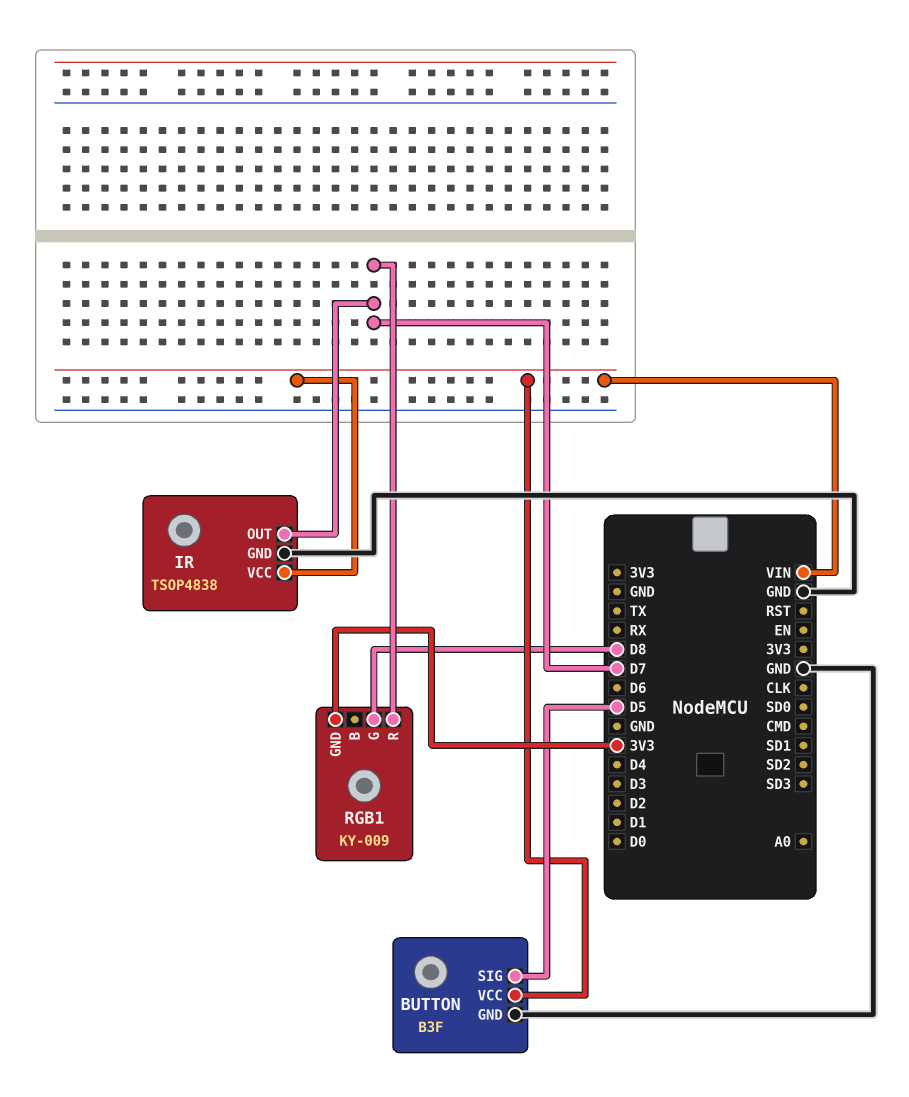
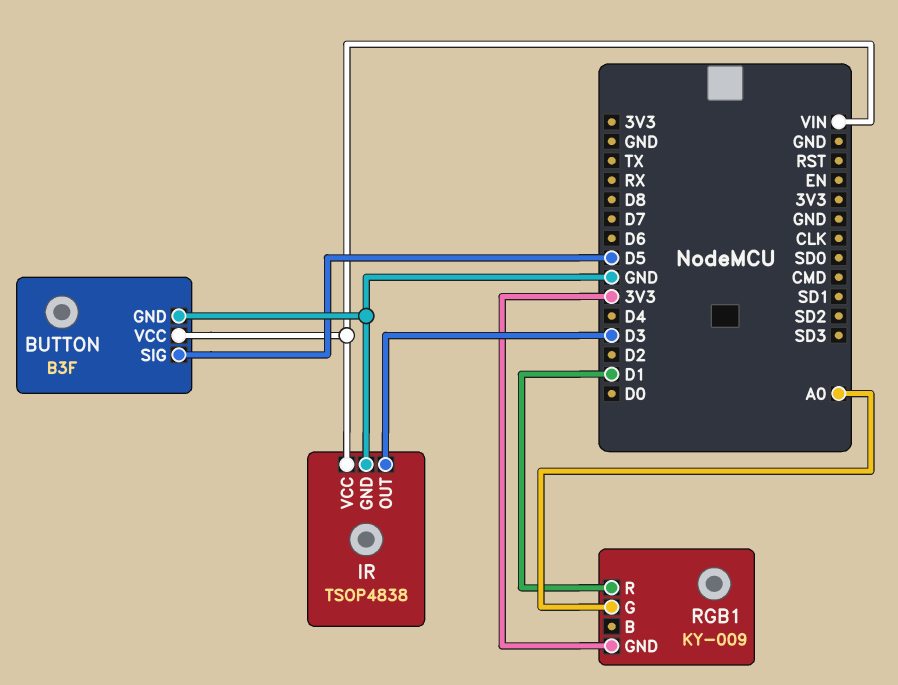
IR pin OUT: D7 -> D3
RGB1 pin G: D8 -> A0
RGB1 pin R: D7 -> D1

